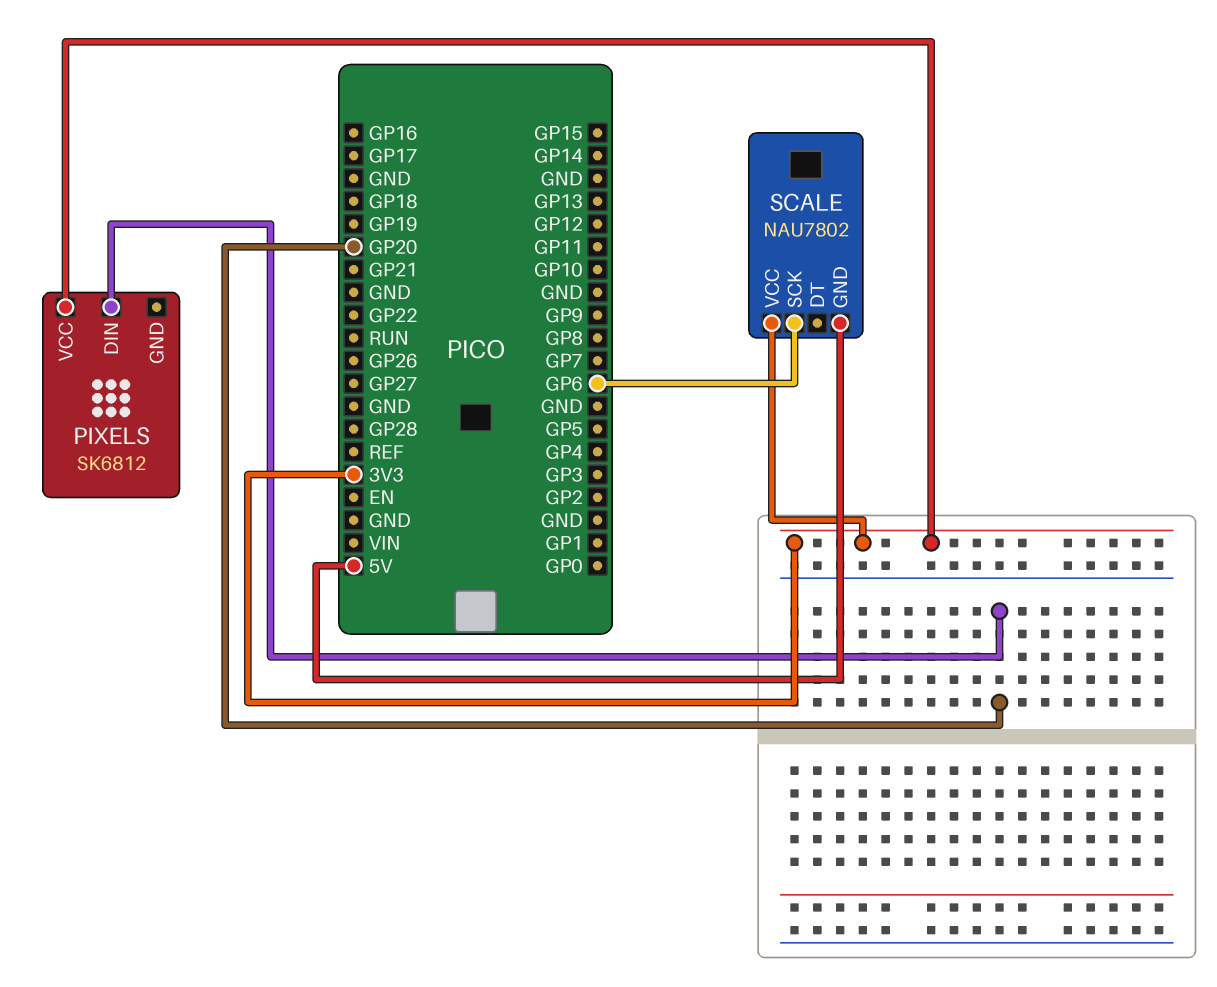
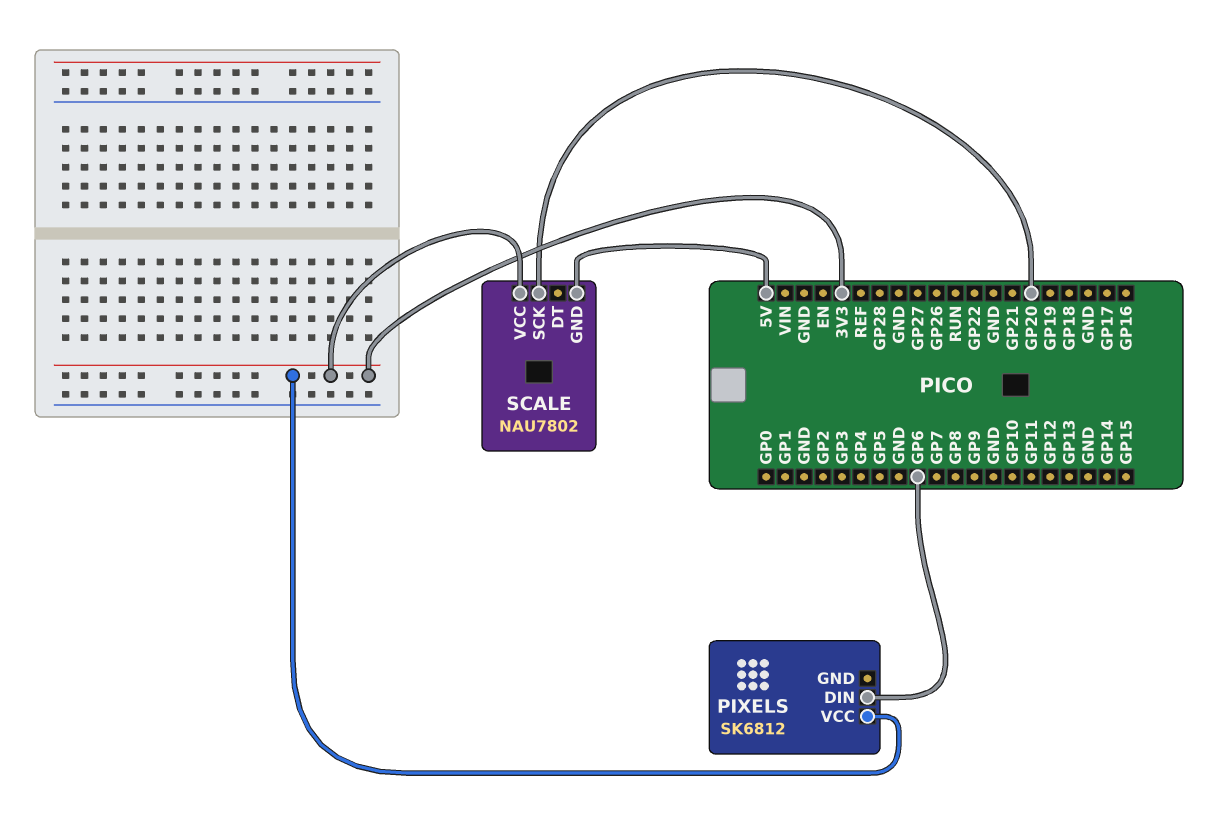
PIXELS pin DIN: GP20 -> GP6
SCALE pin SCK: GP6 -> GP20

